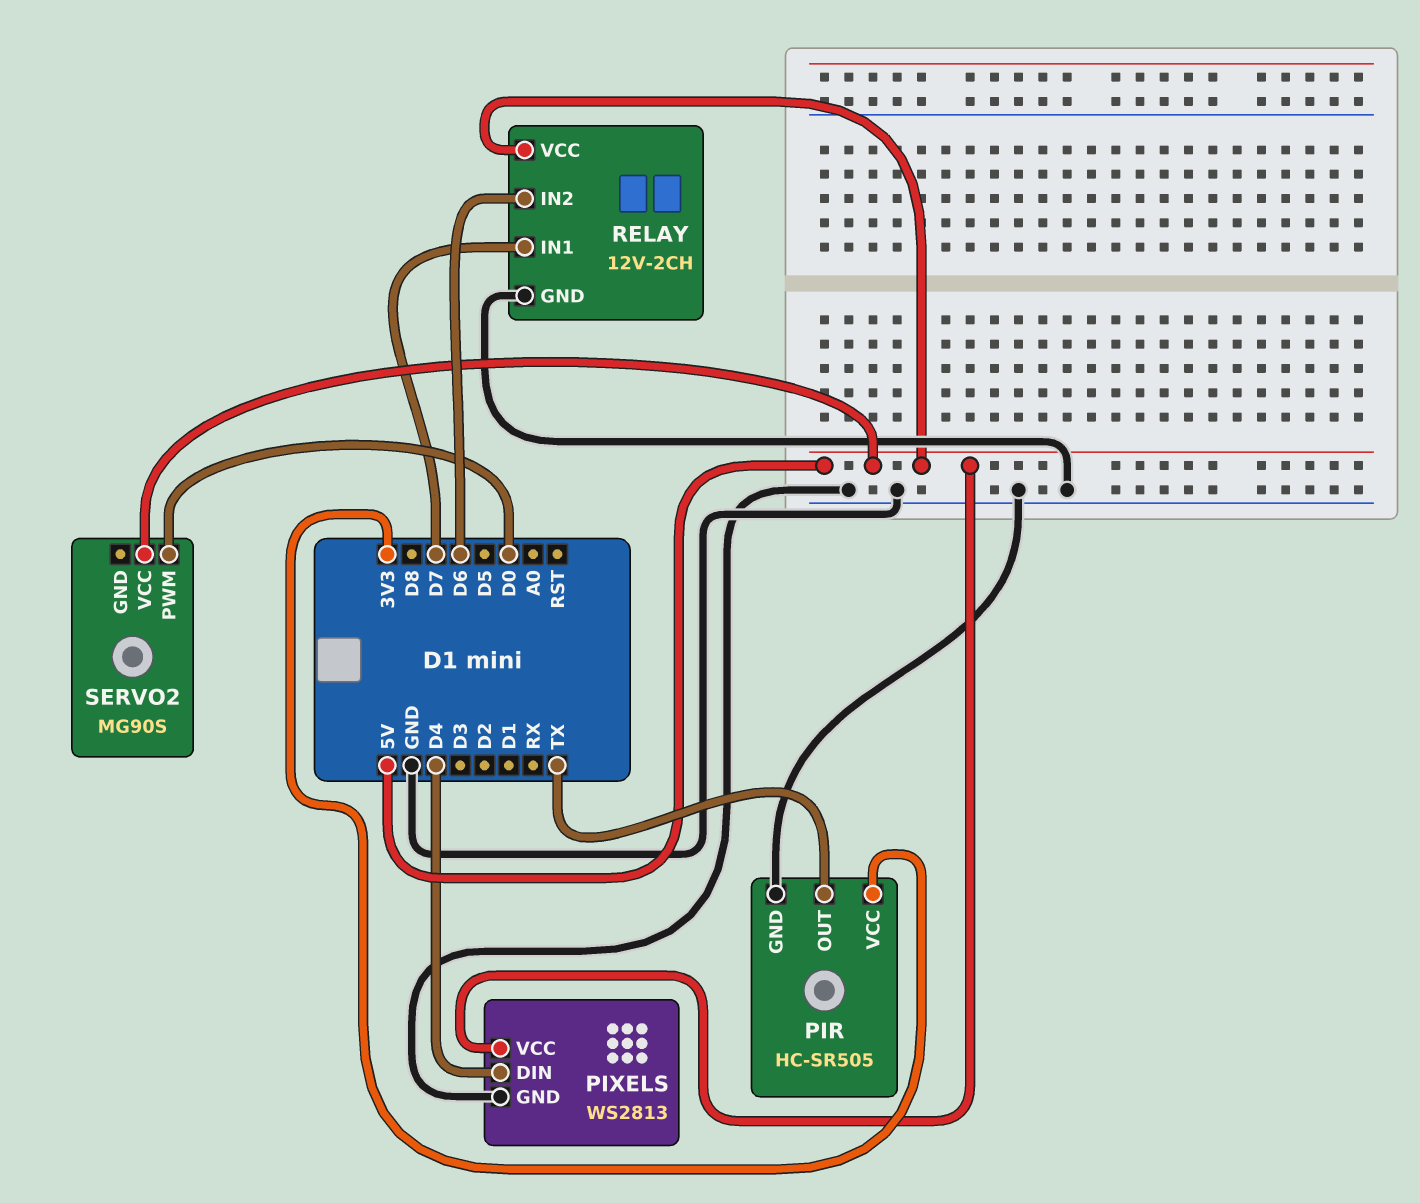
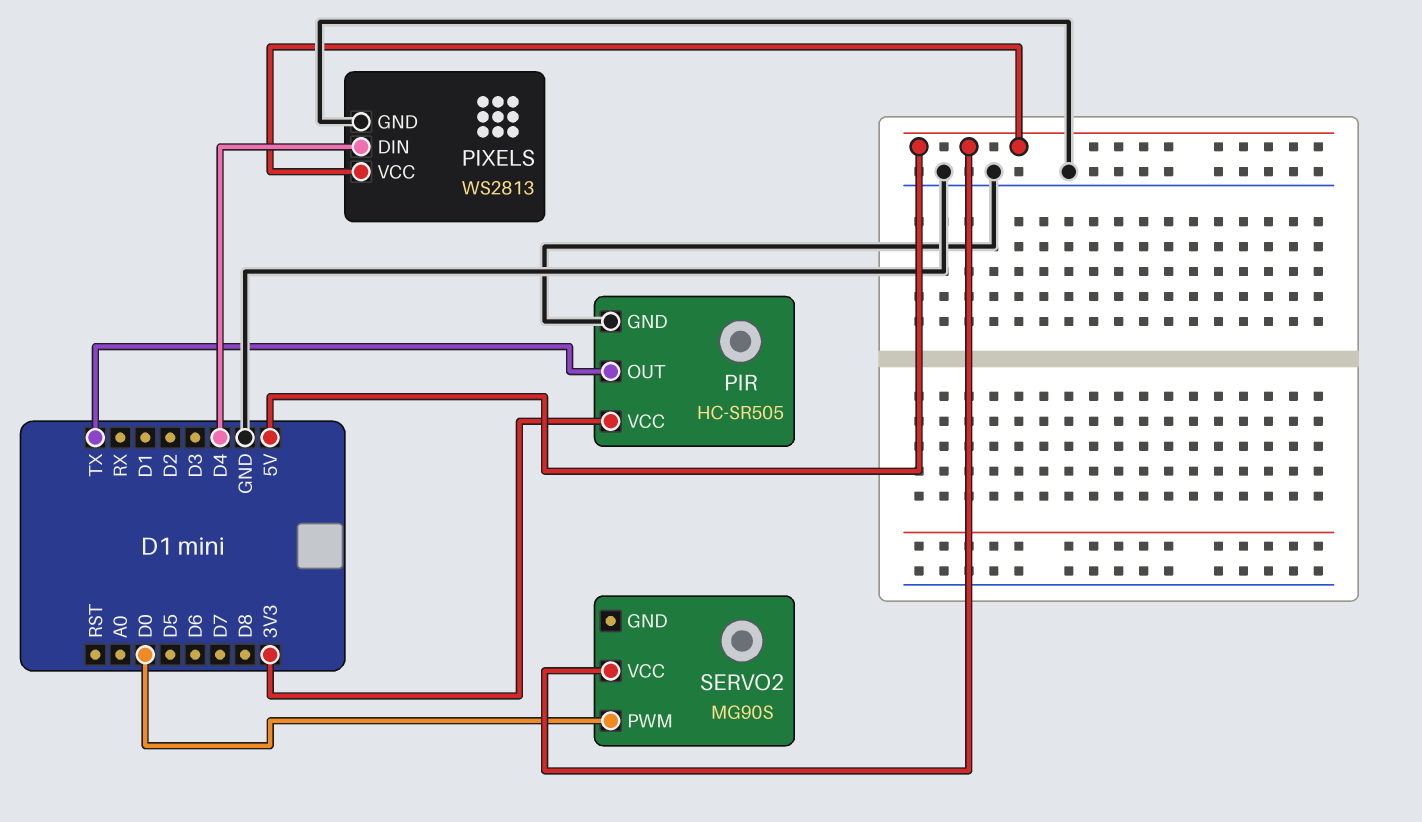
RELAY: 12V-2CH -> none
RELAY pin GND: GND -> none
RELAY pin IN1: D7 -> none
RELAY pin IN2: D6 -> none
RELAY pin VCC: 5V -> none

